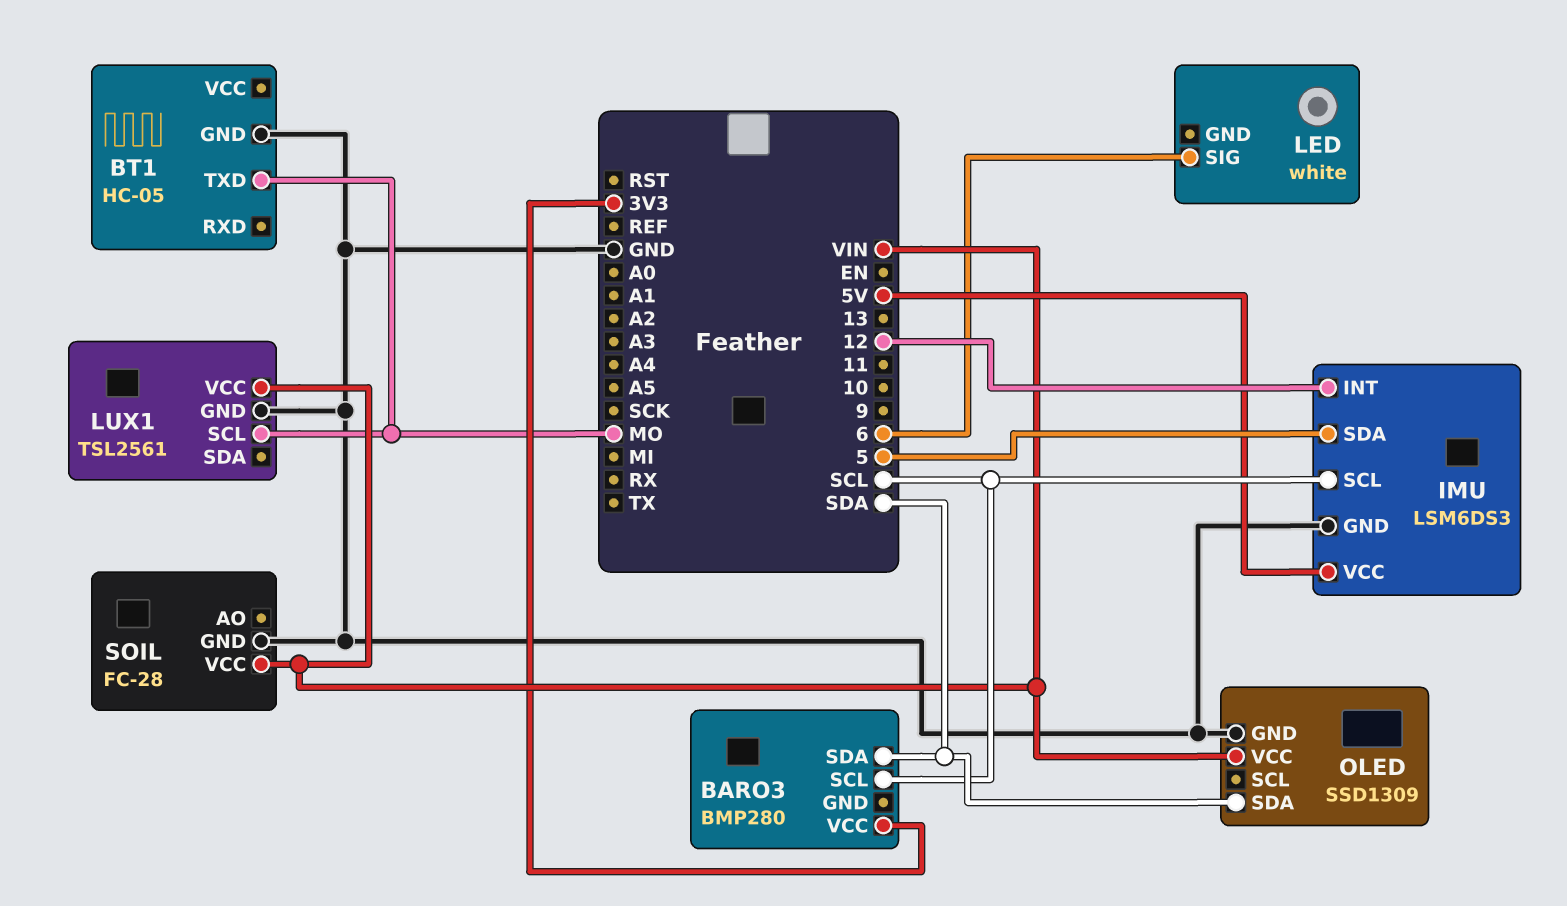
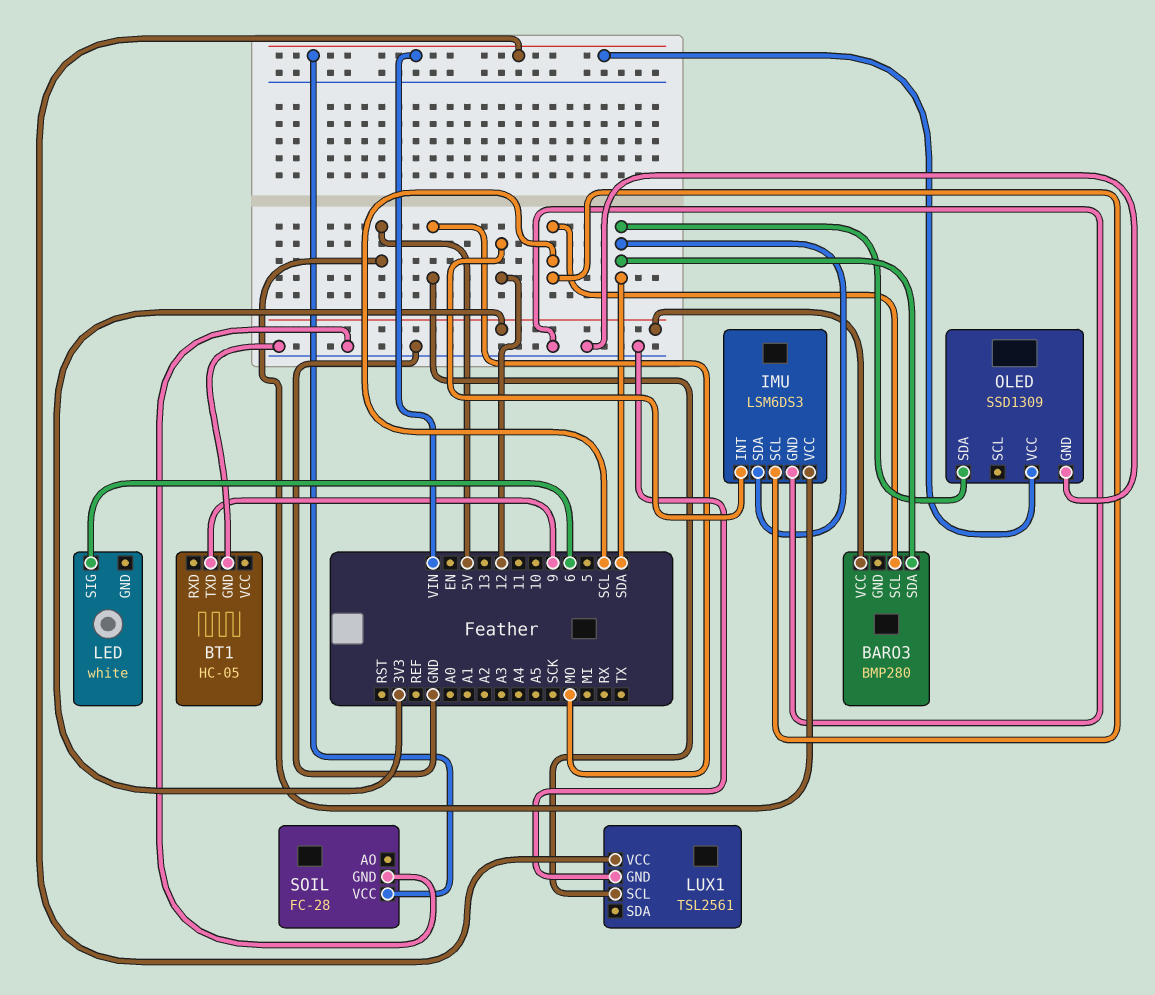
BT1 pin TXD: MO -> 9
IMU pin SDA: 5 -> SDA

